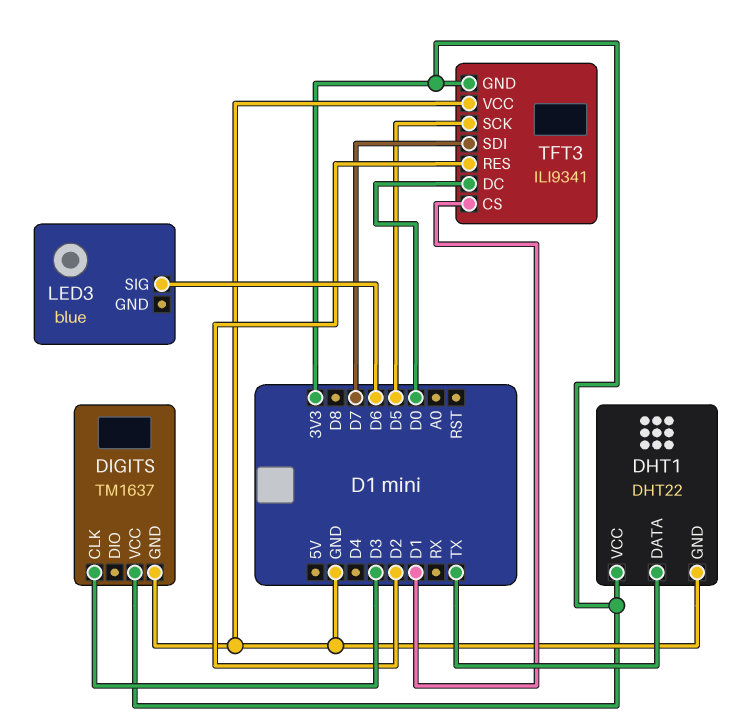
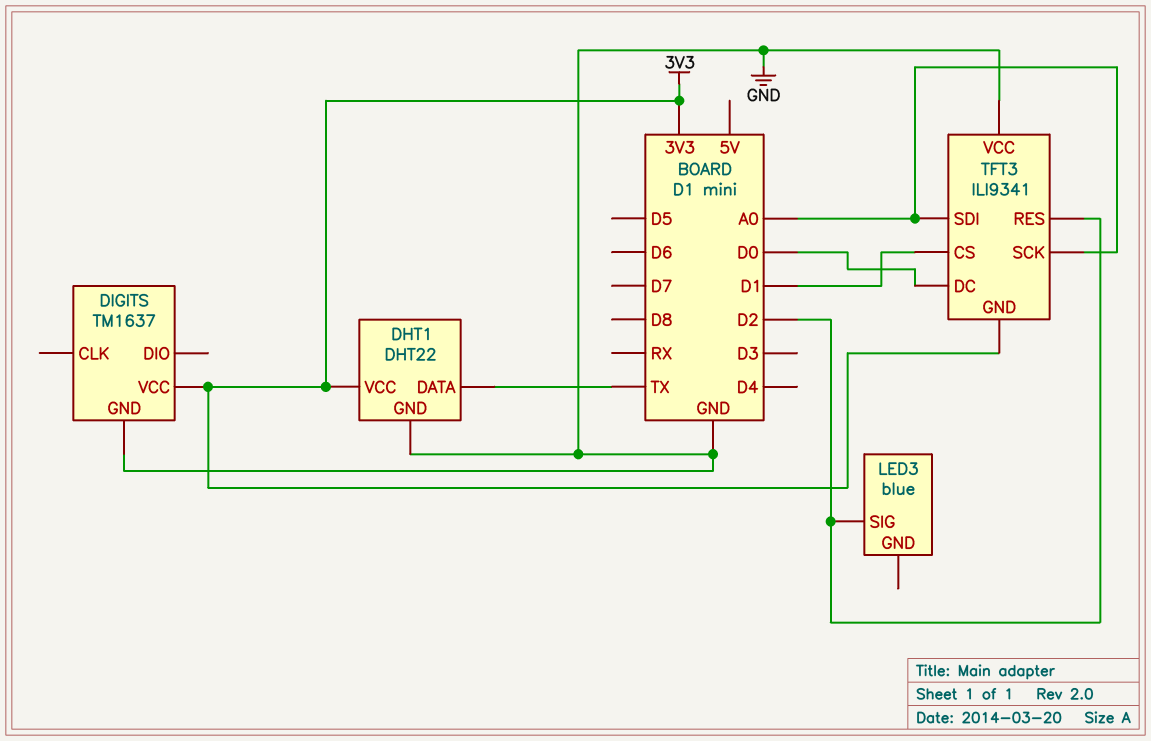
DIGITS pin CLK: D3 -> none
LED3 pin SIG: D6 -> D2
TFT3 pin SCK: D5 -> A0
TFT3 pin SDI: D7 -> A0

